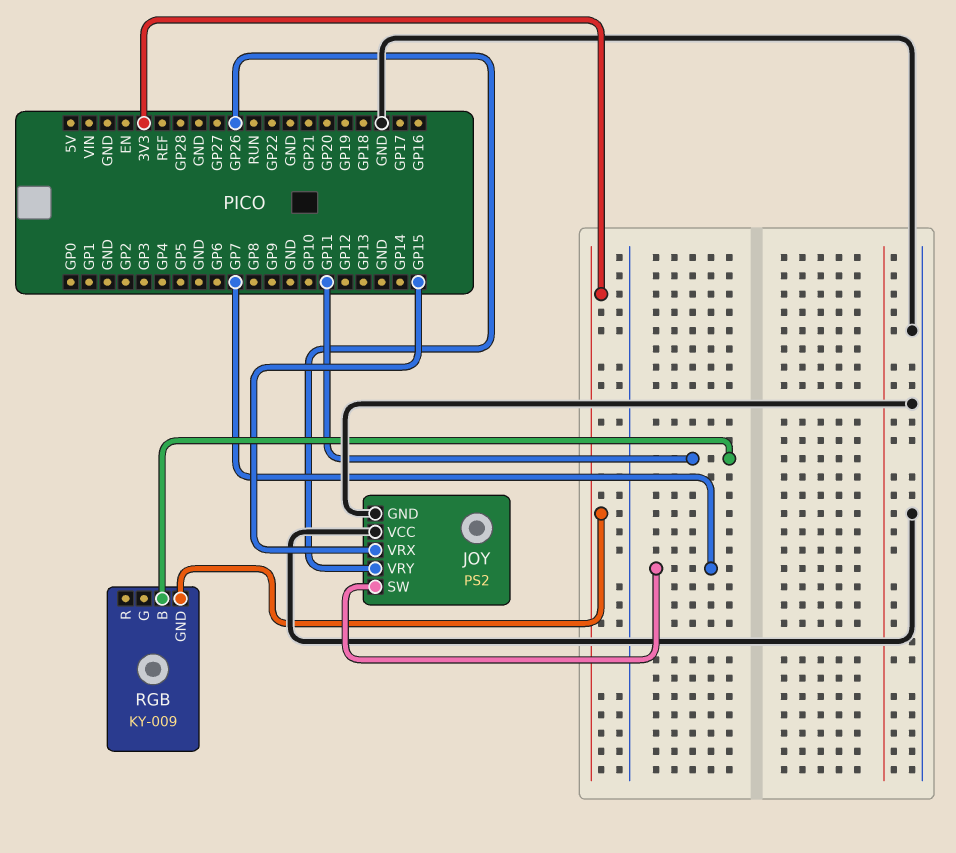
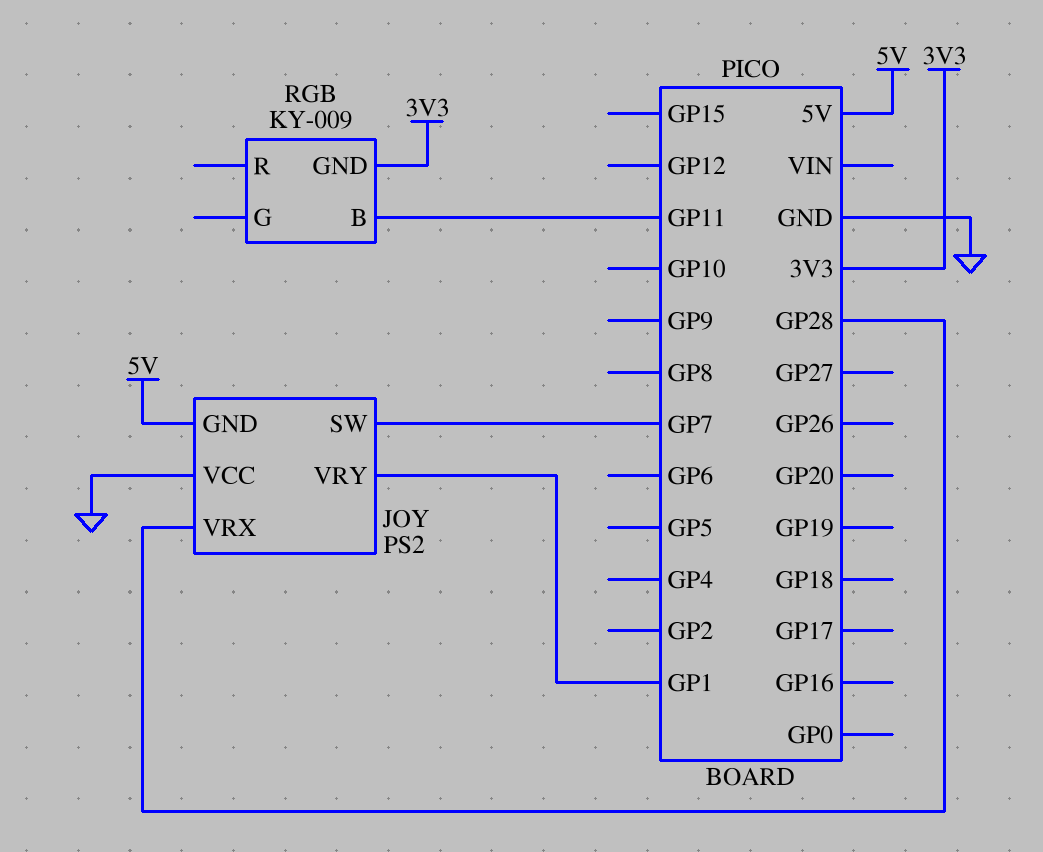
JOY pin GND: GND -> 5V
JOY pin VRX: GP15 -> GP28
JOY pin VRY: GP26 -> GP1

